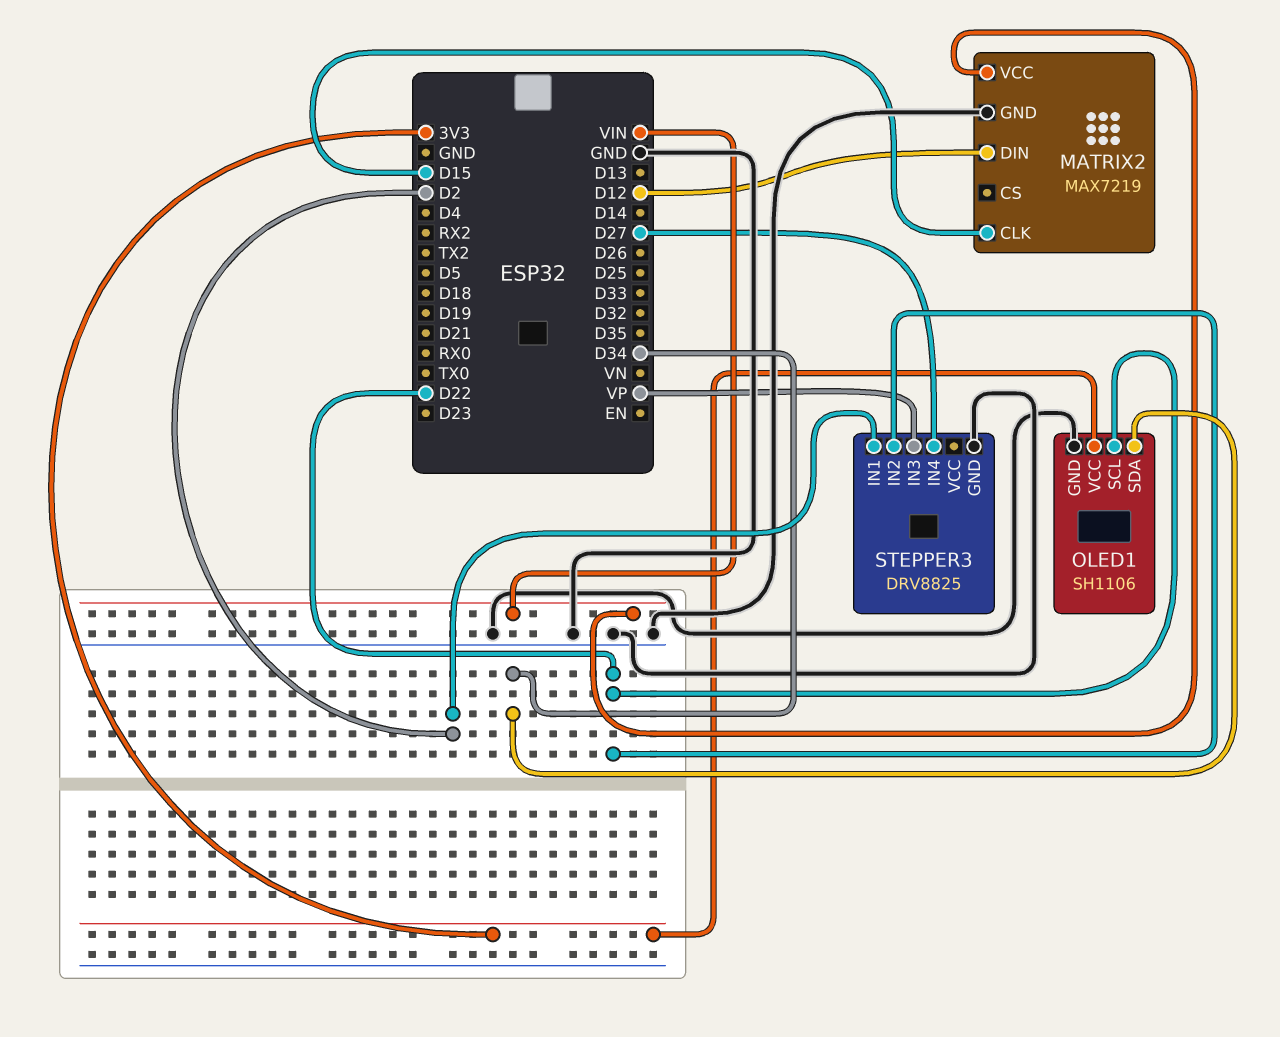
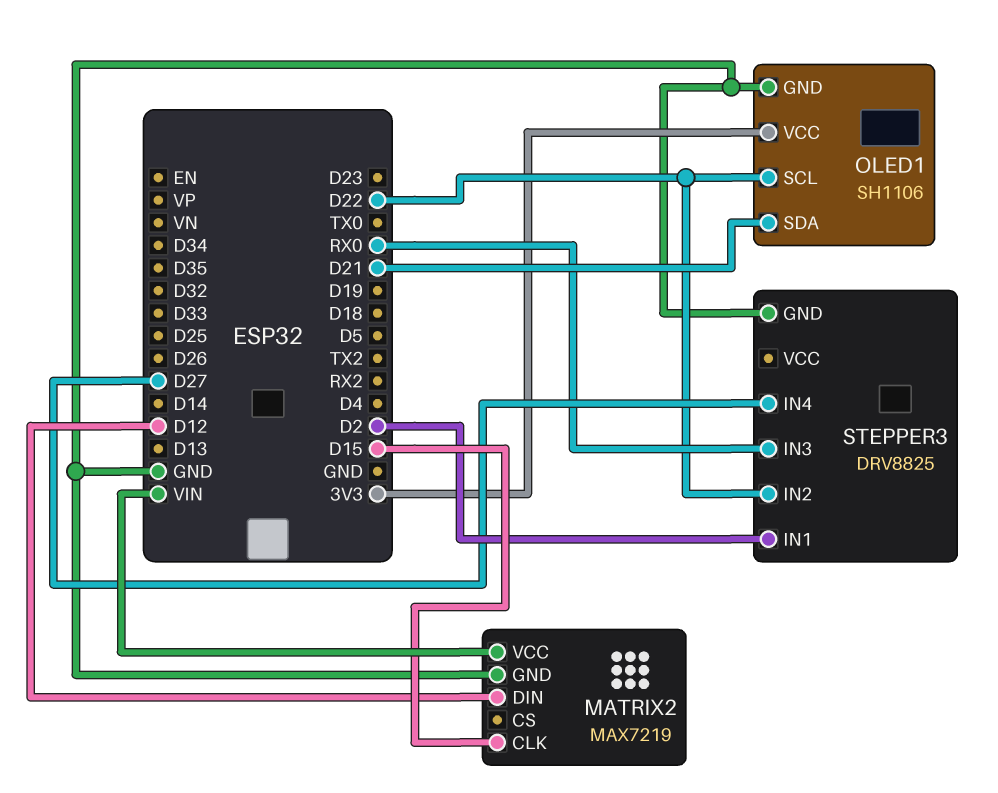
OLED1 pin SDA: D34 -> D21
STEPPER3 pin IN3: VP -> RX0

